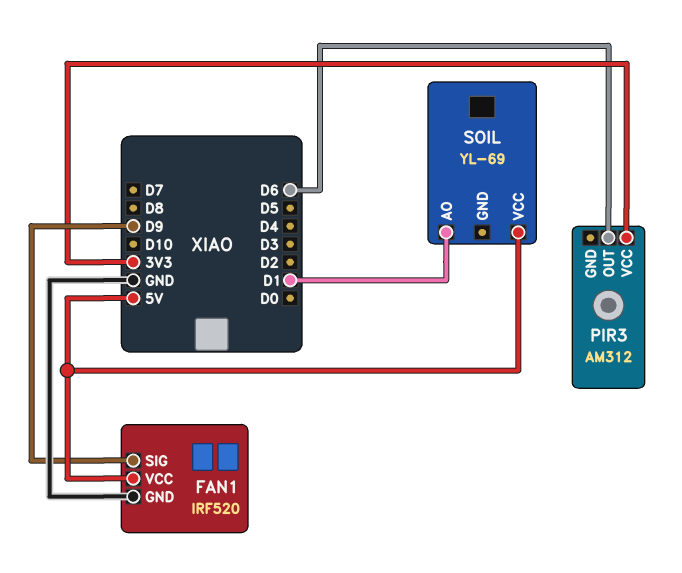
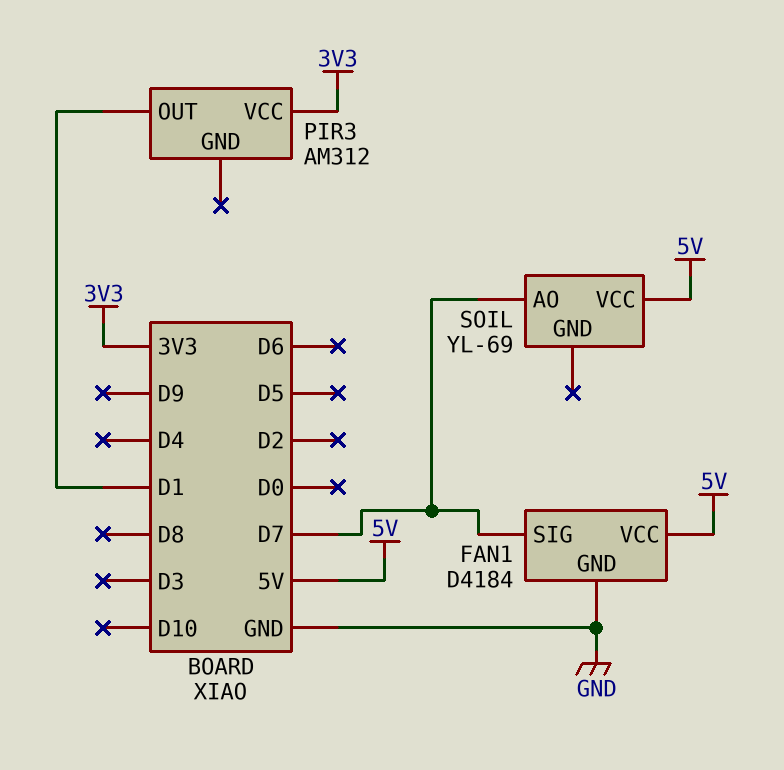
FAN1: IRF520 -> D4184
FAN1 pin SIG: D9 -> D7
PIR3 pin OUT: D6 -> D1
SOIL pin AO: D1 -> D7

